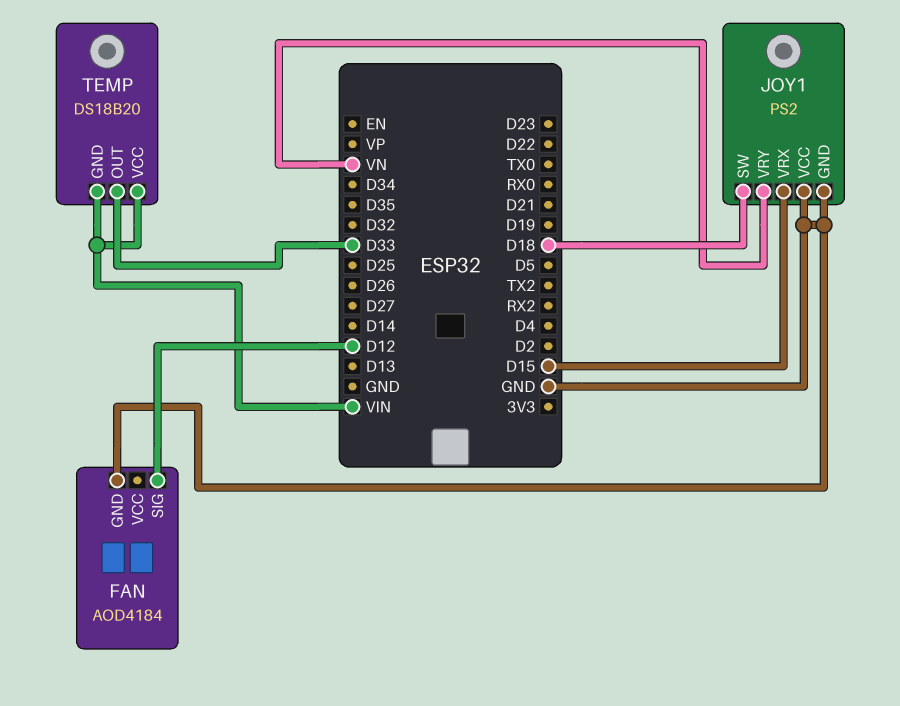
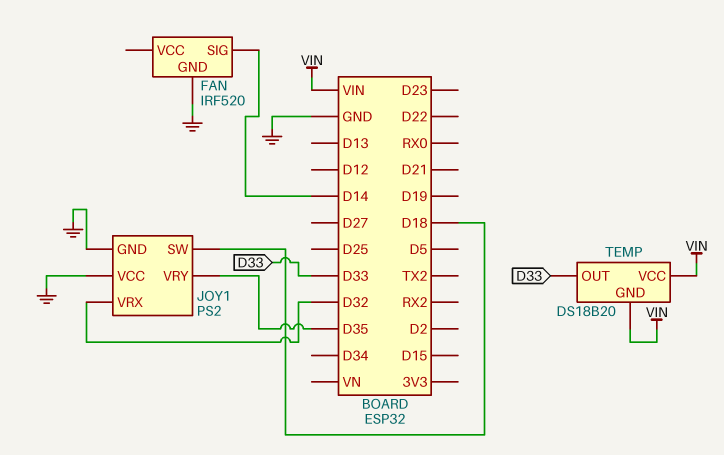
FAN: AOD4184 -> IRF520
FAN pin SIG: D12 -> D14
JOY1 pin VRX: D15 -> D32
JOY1 pin VRY: VN -> D35

